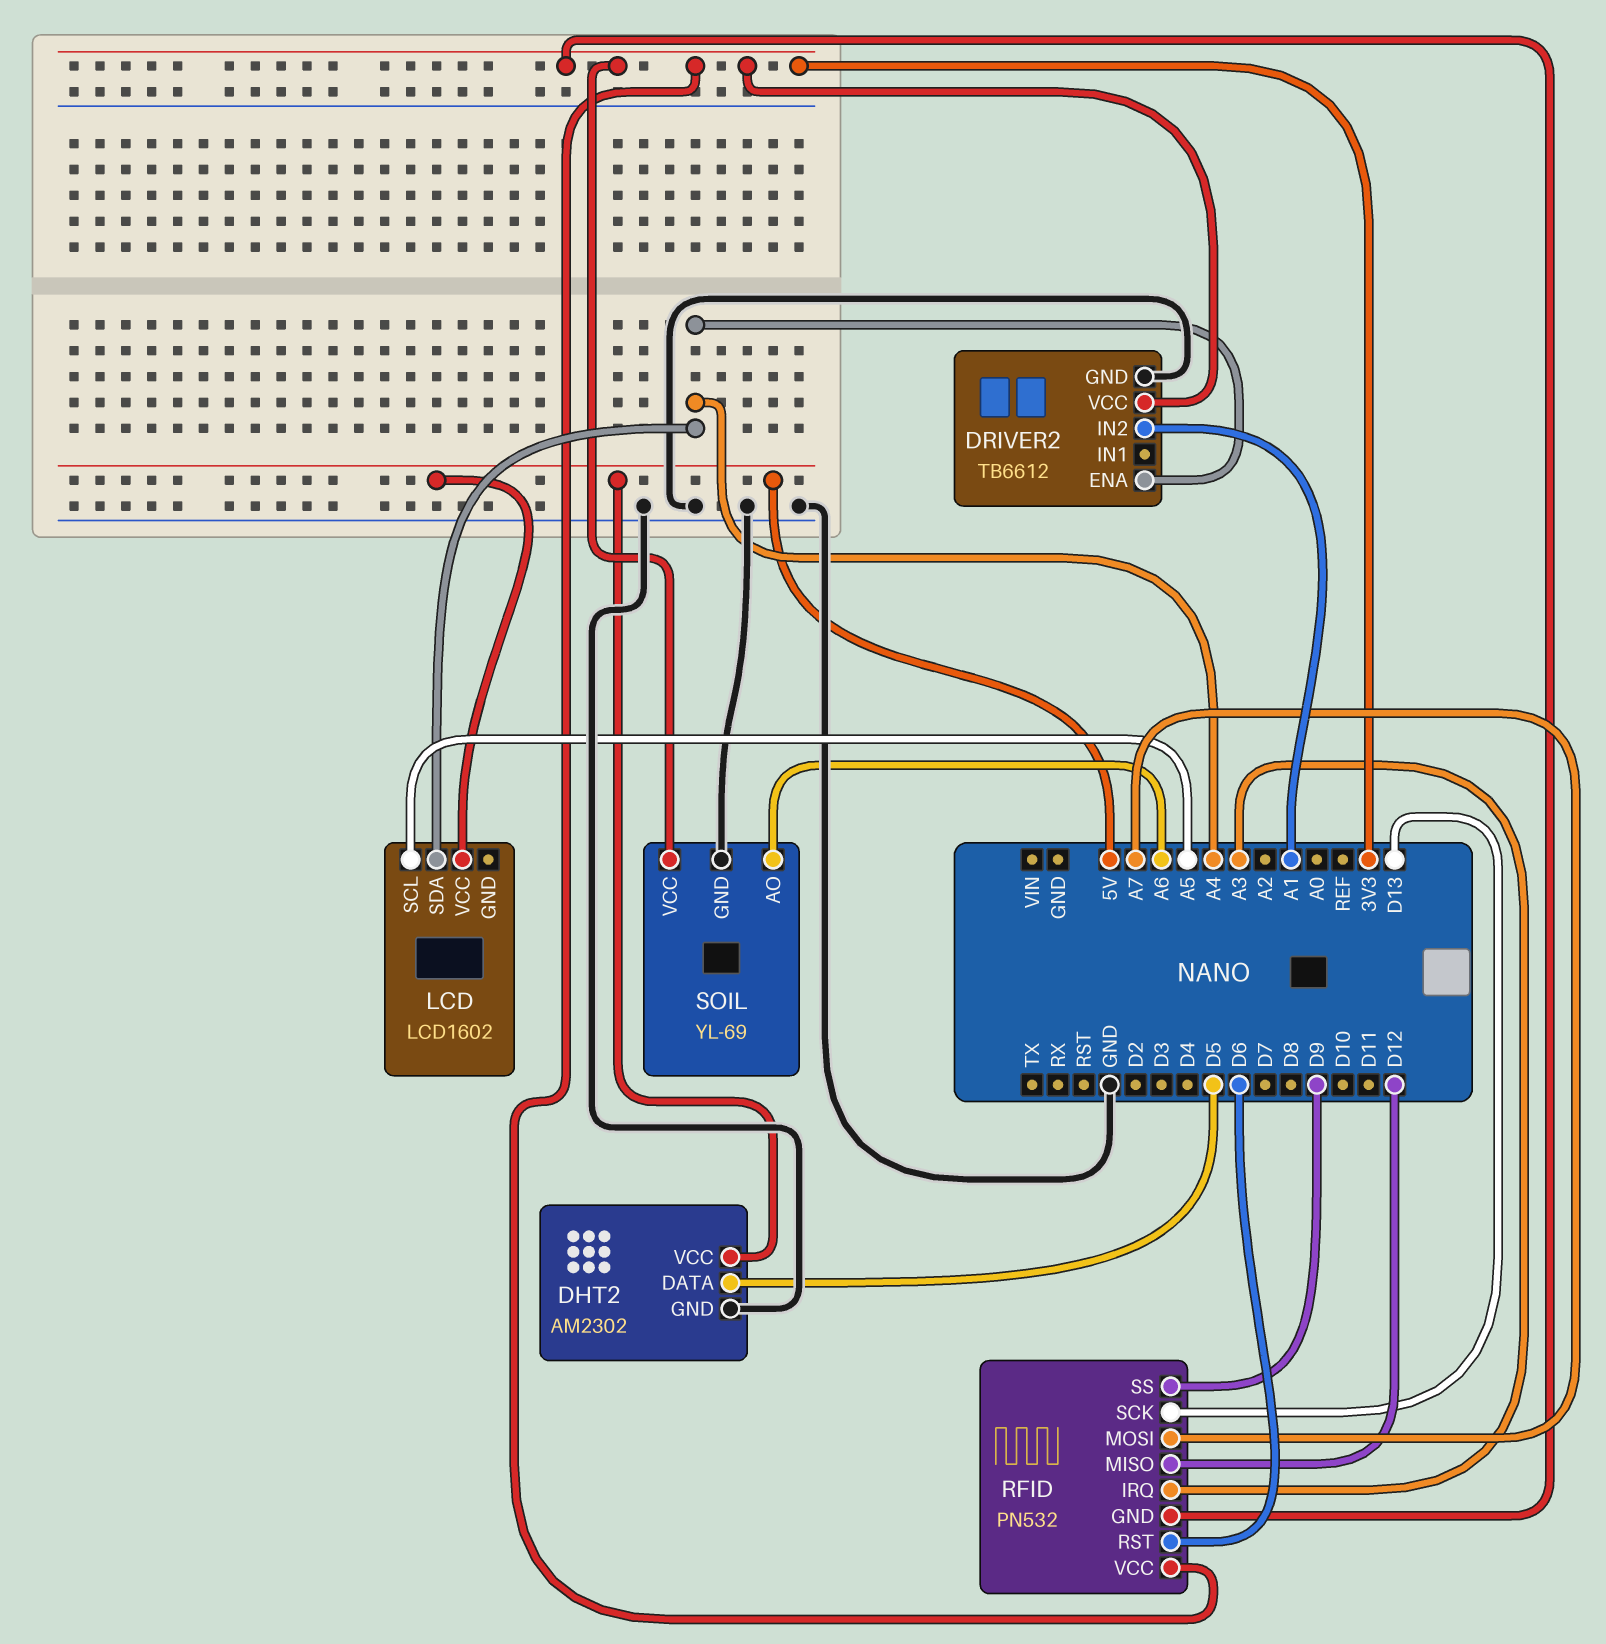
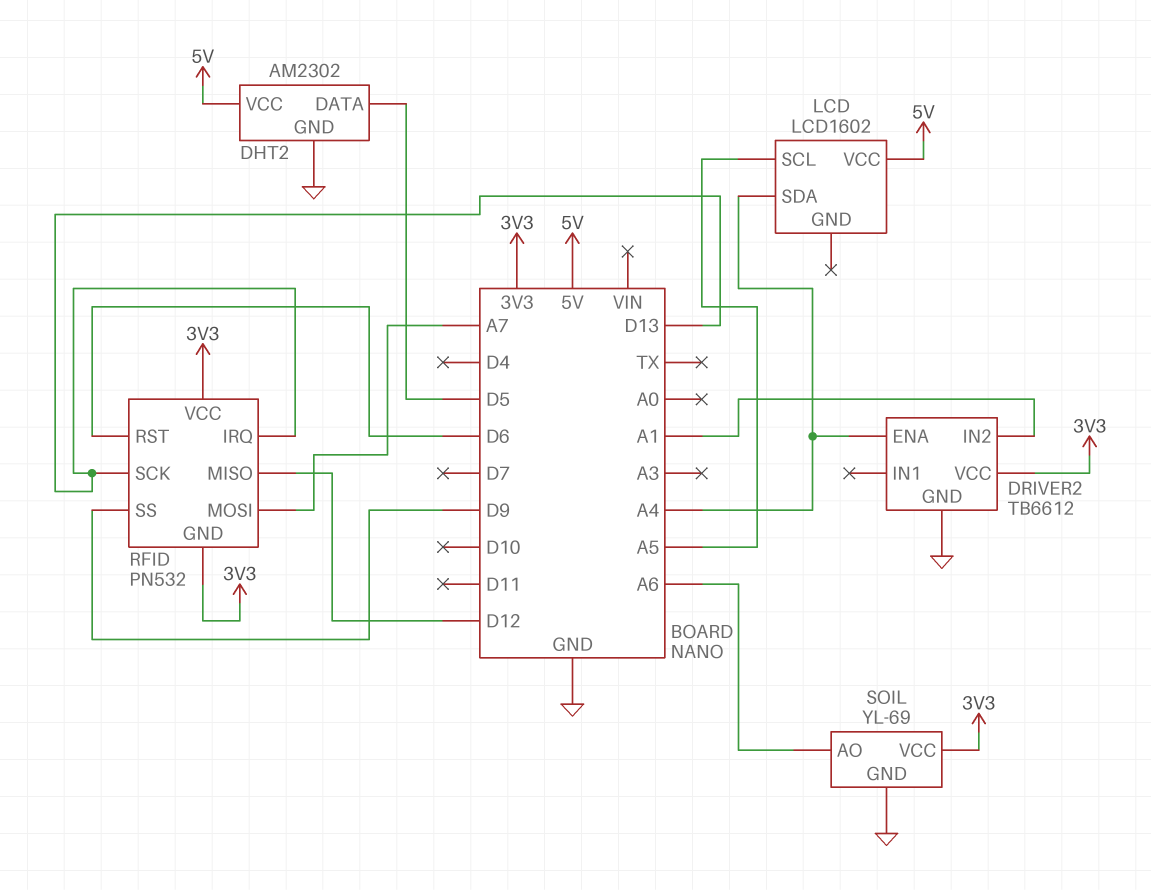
RFID pin IRQ: A3 -> D13

